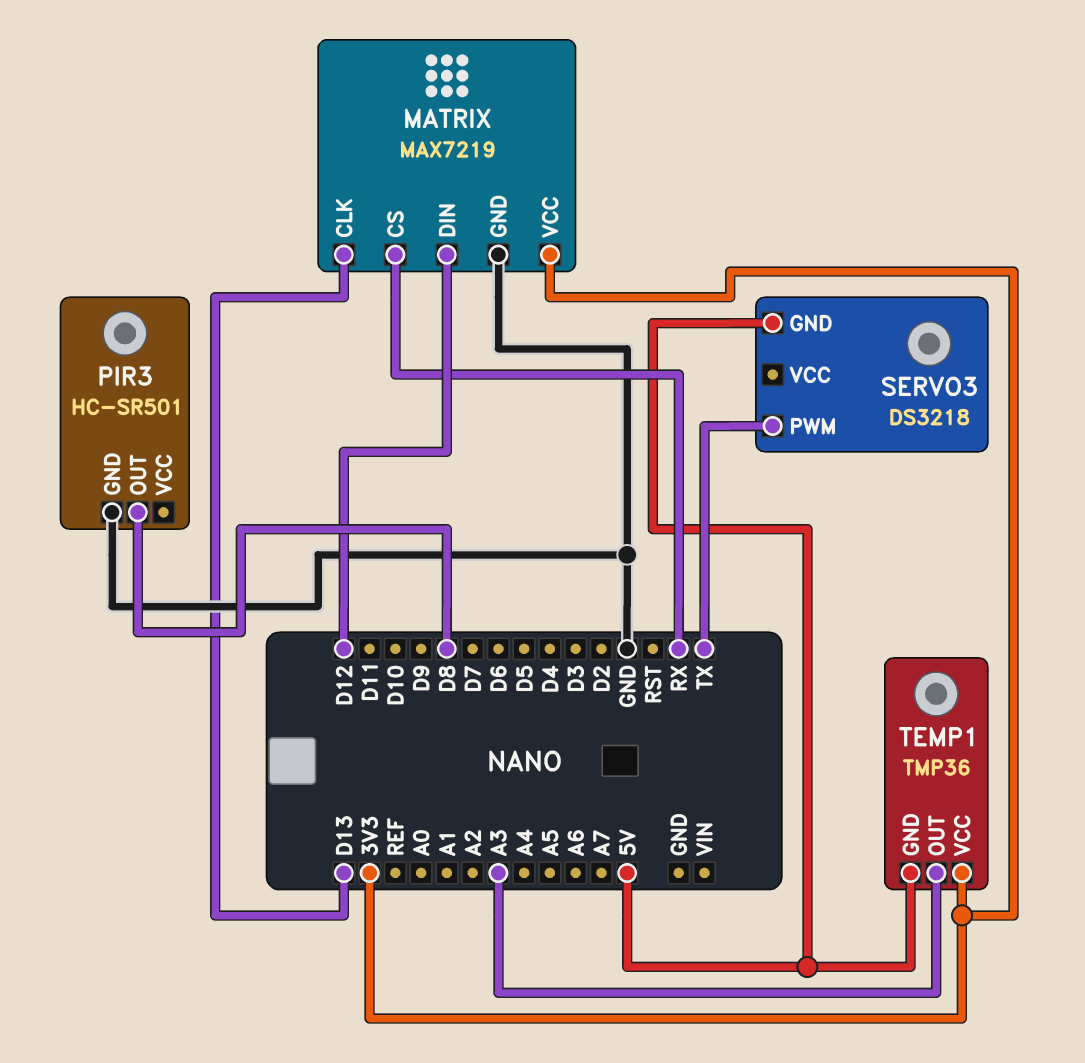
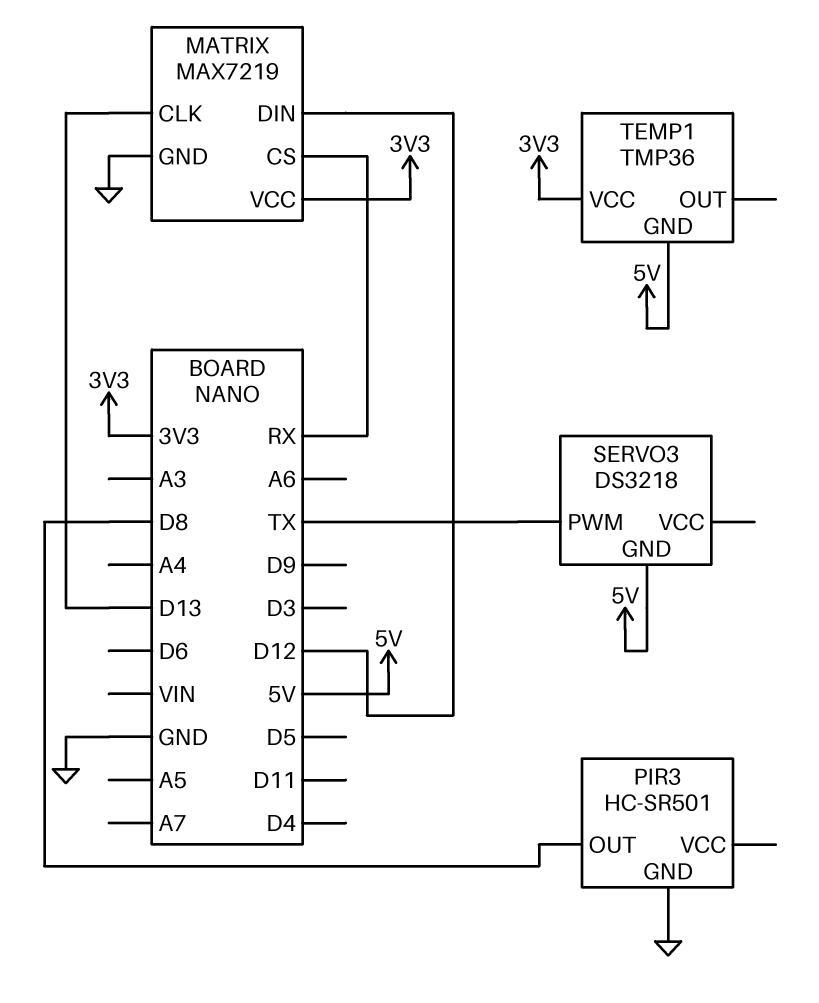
TEMP1 pin OUT: A3 -> none

